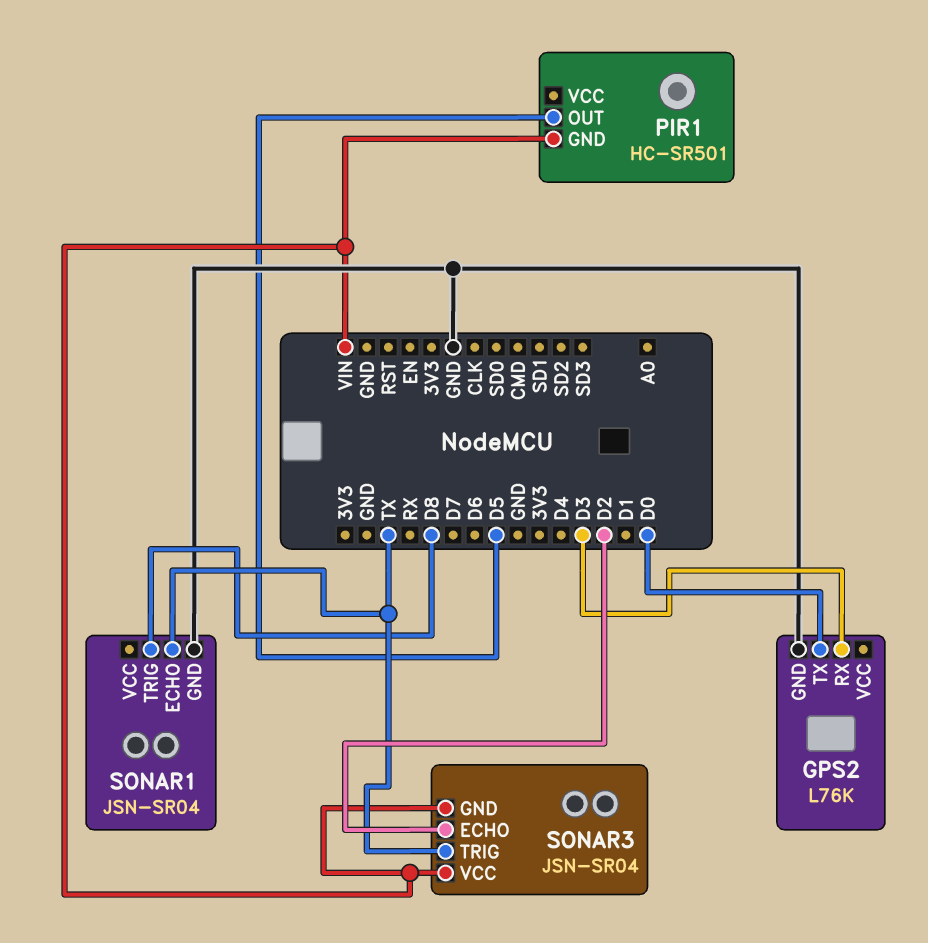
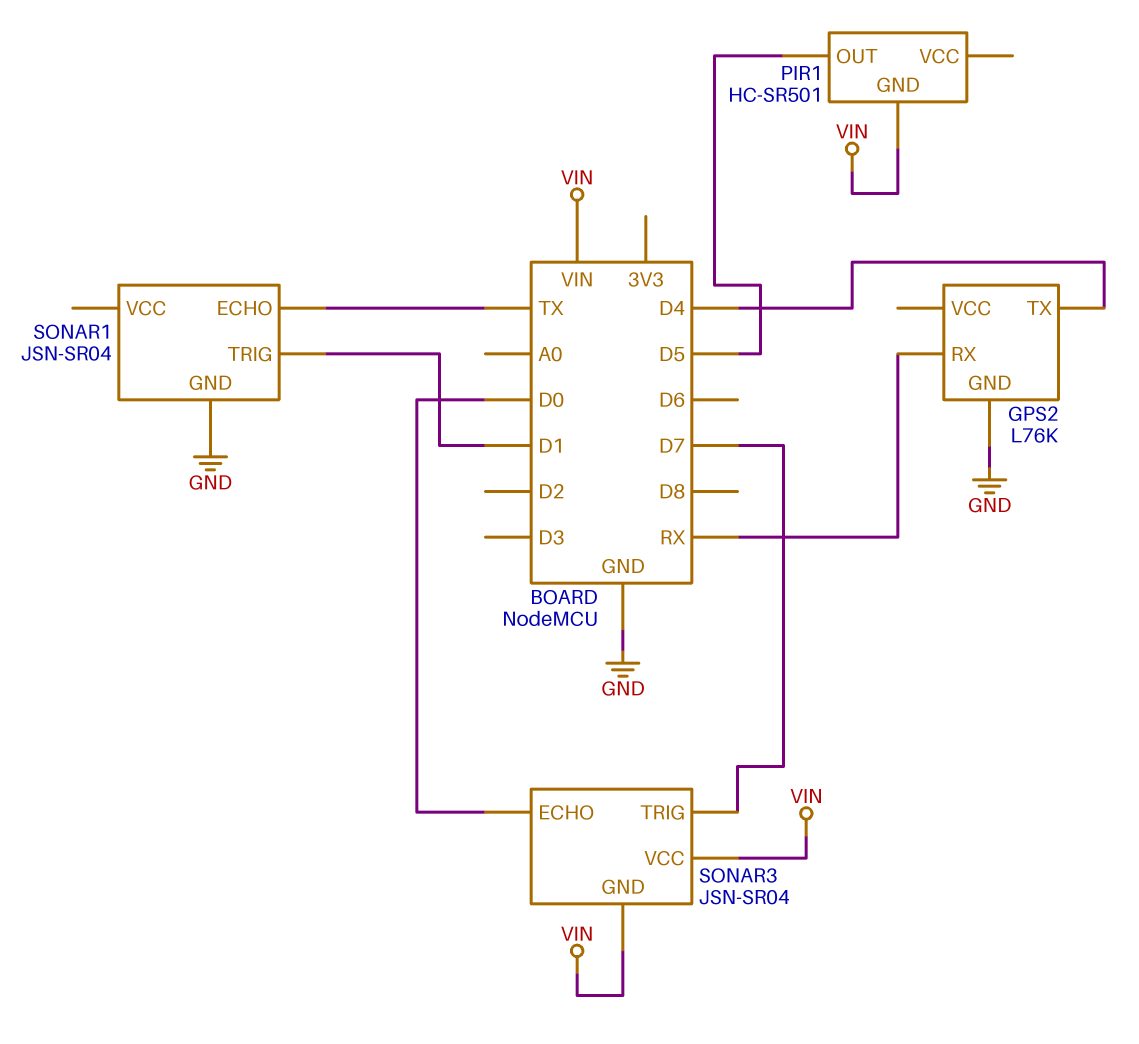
GPS2 pin RX: D3 -> RX
GPS2 pin TX: D0 -> D4
SONAR1 pin TRIG: D8 -> D1
SONAR3 pin ECHO: D2 -> D0
SONAR3 pin TRIG: TX -> D7

